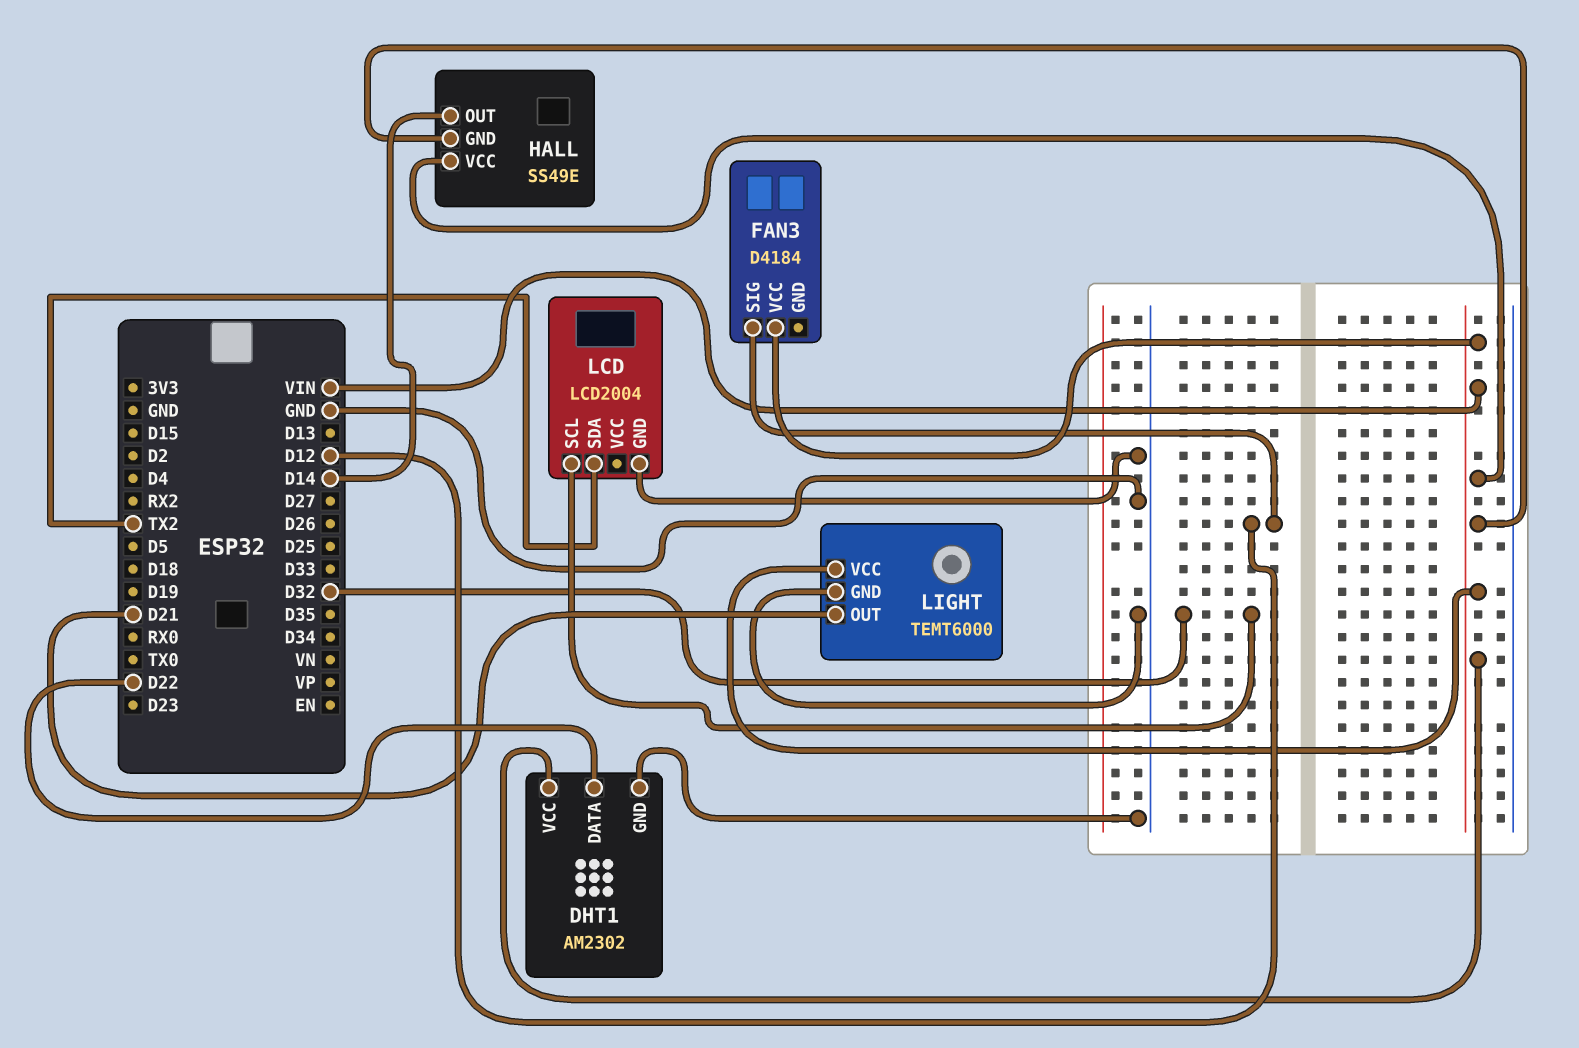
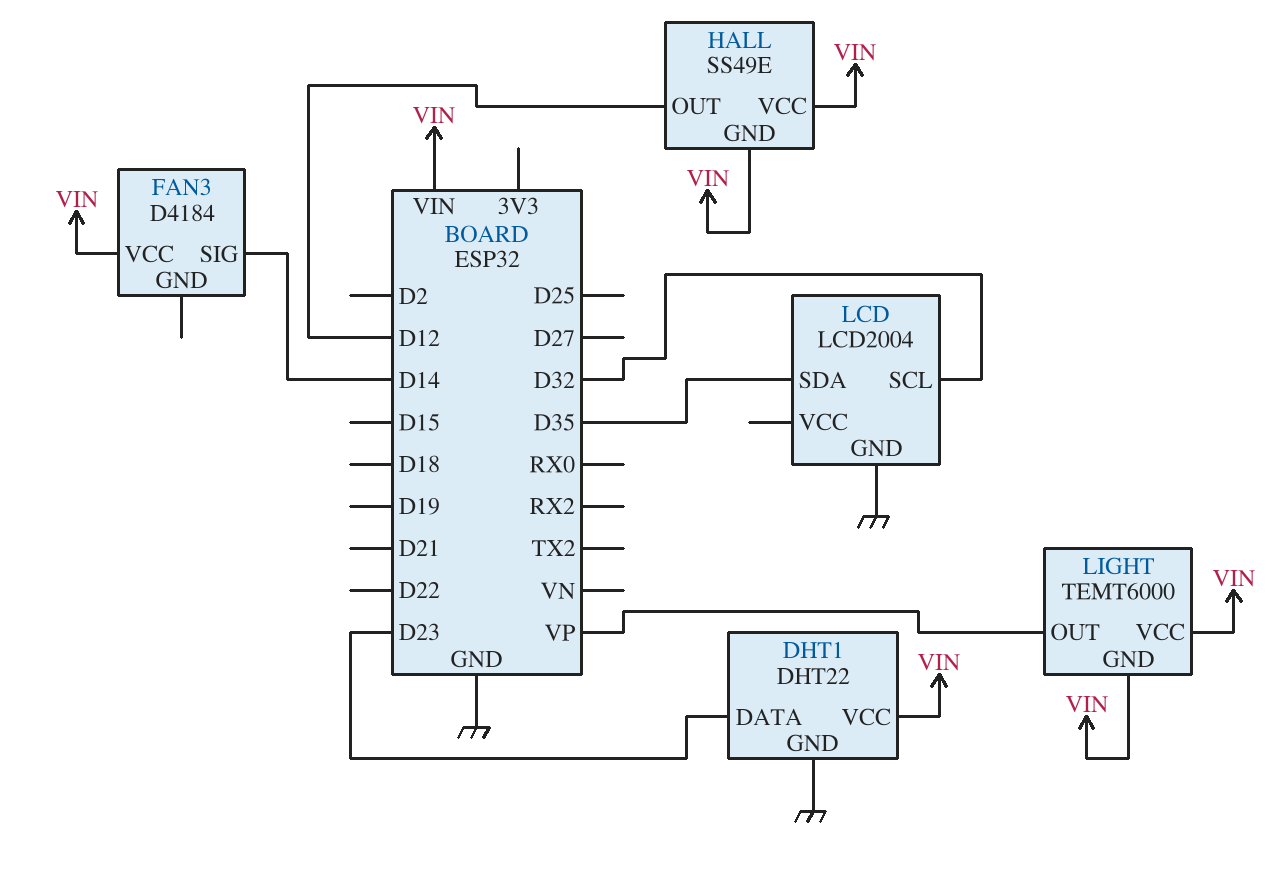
DHT1: AM2302 -> DHT22
DHT1 pin DATA: D22 -> D23
FAN3 pin SIG: D12 -> D14
HALL pin OUT: D14 -> D12
LCD pin SDA: TX2 -> D35
LIGHT pin GND: GND -> VIN
LIGHT pin OUT: D21 -> VP

